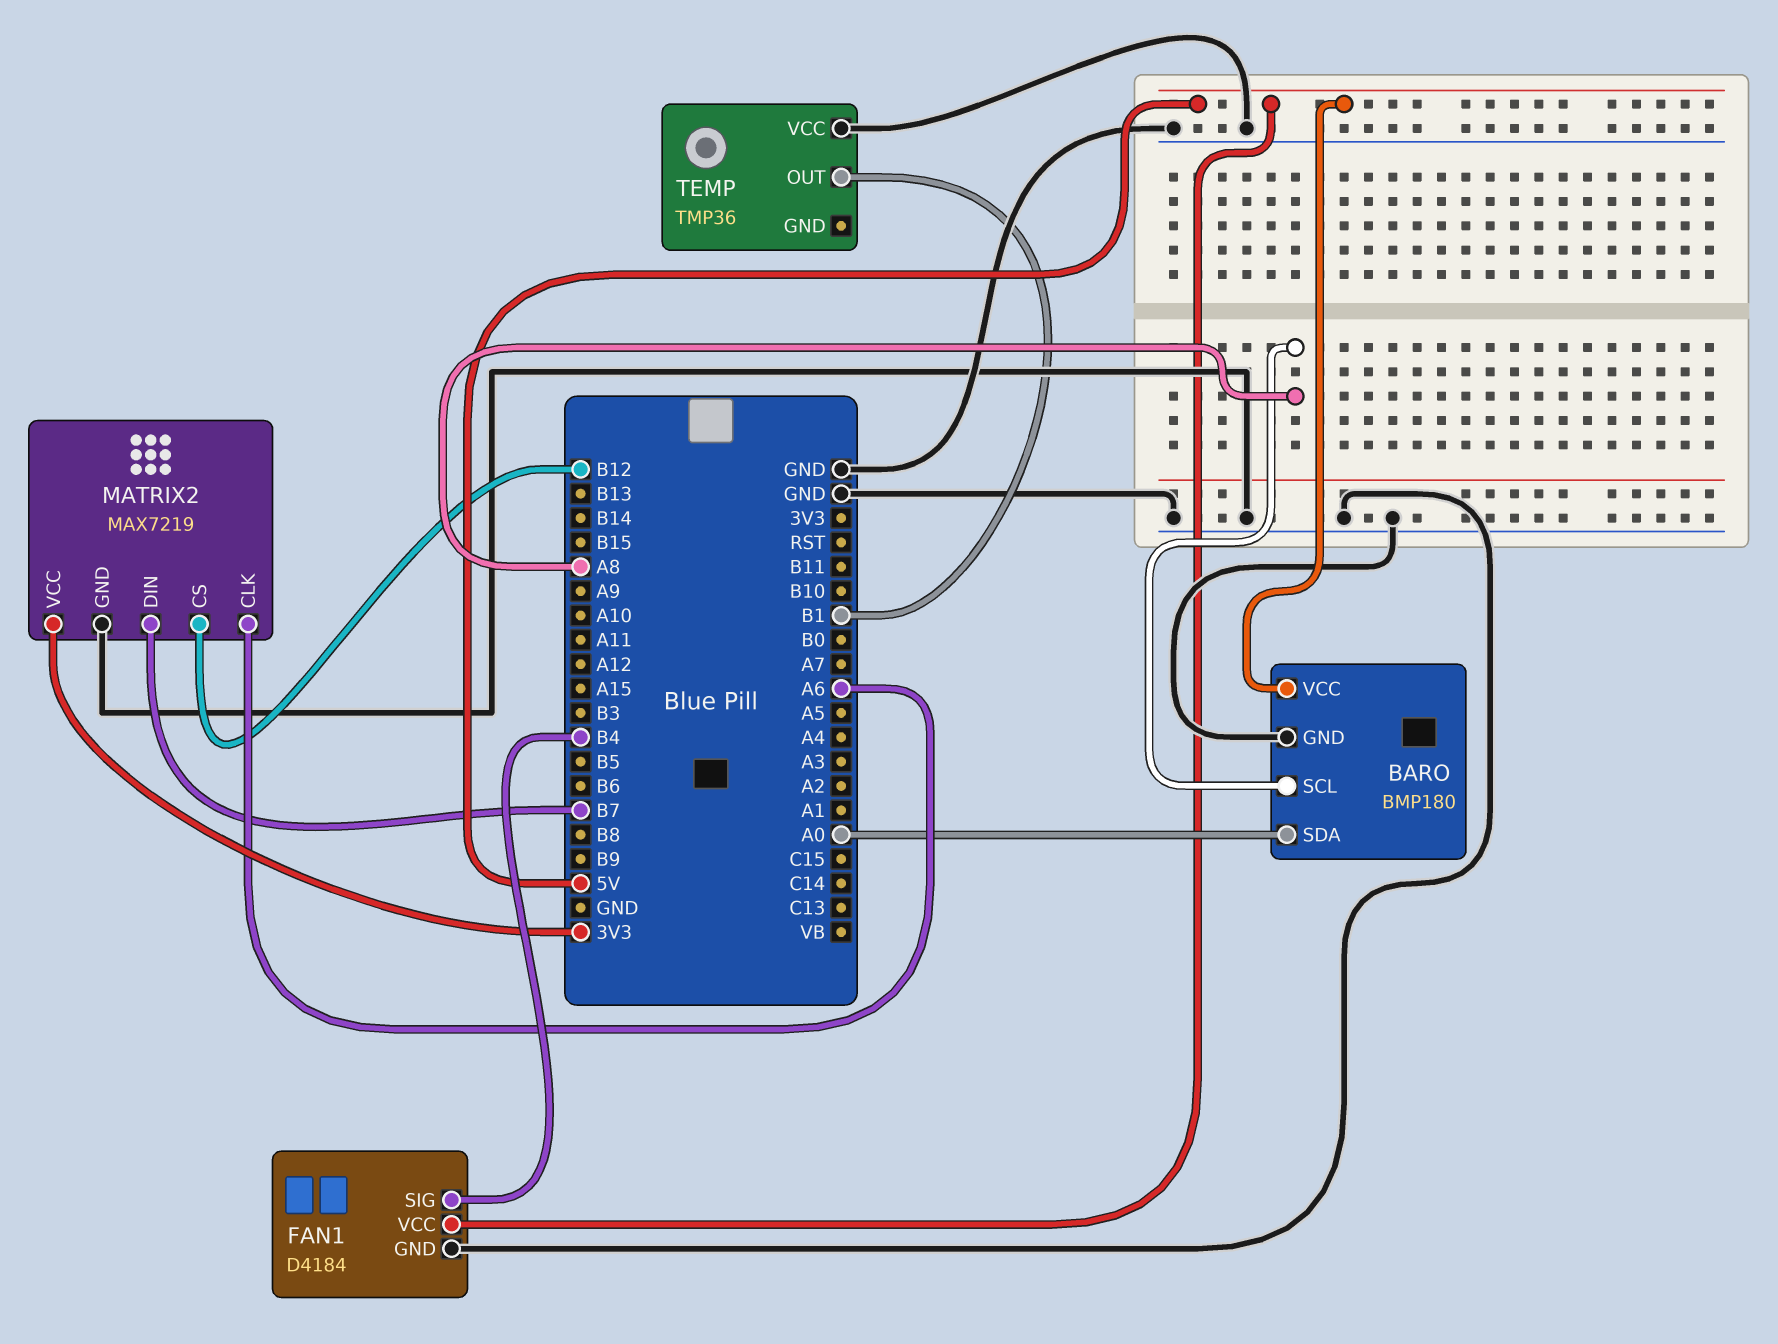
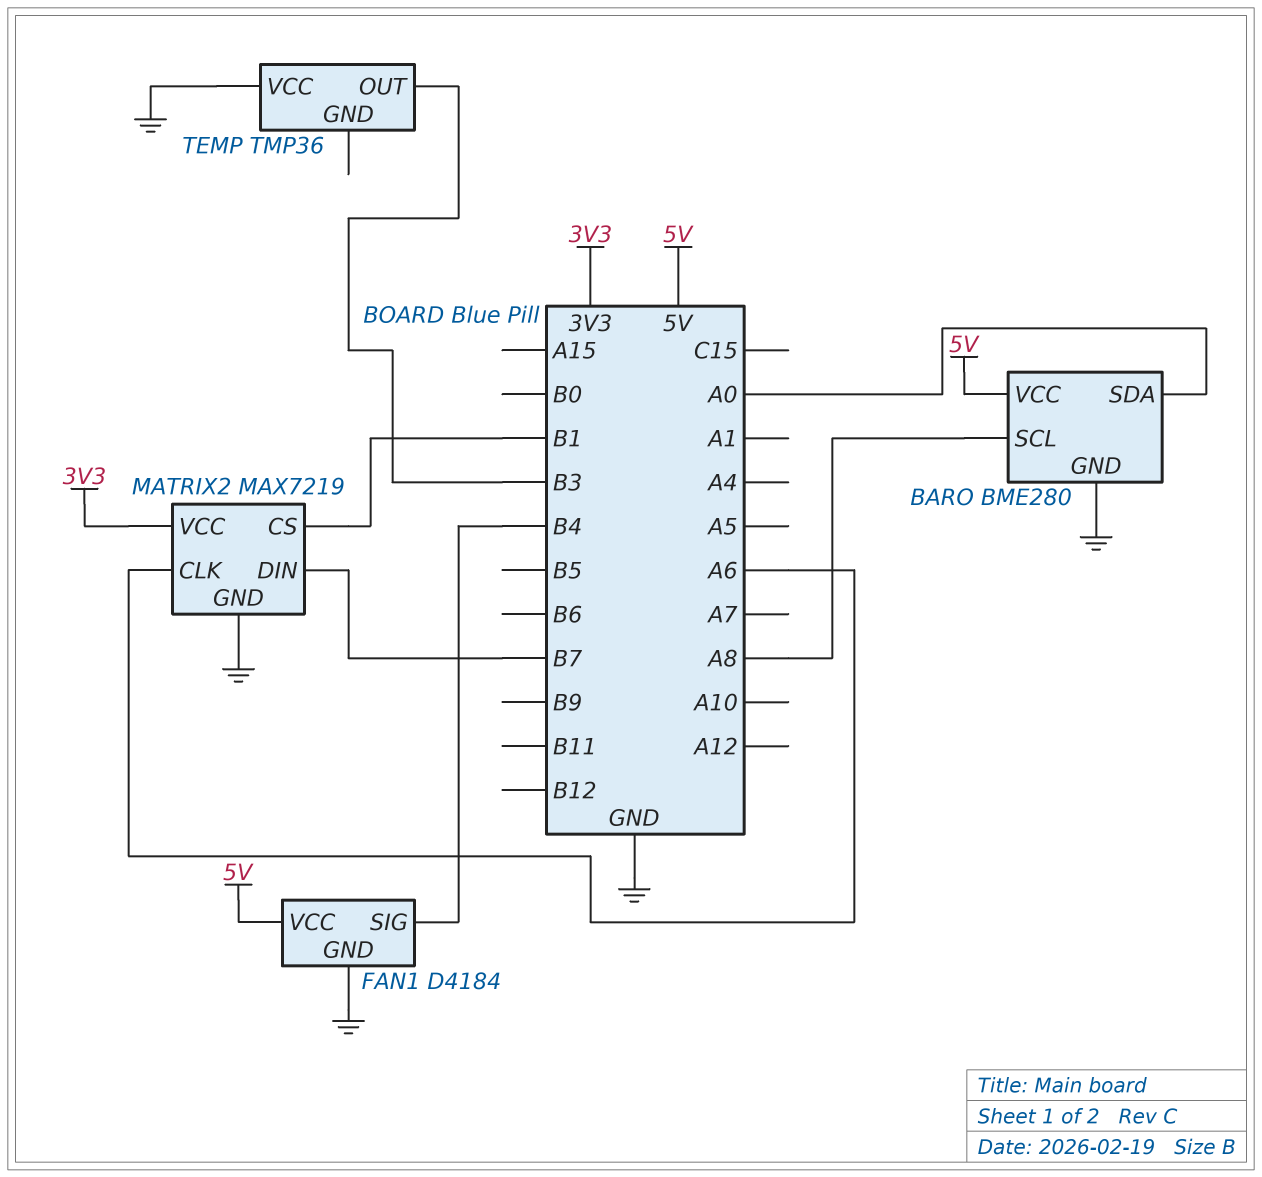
BARO: BMP180 -> BME280
MATRIX2 pin CS: B12 -> B1
TEMP pin OUT: B1 -> B3

